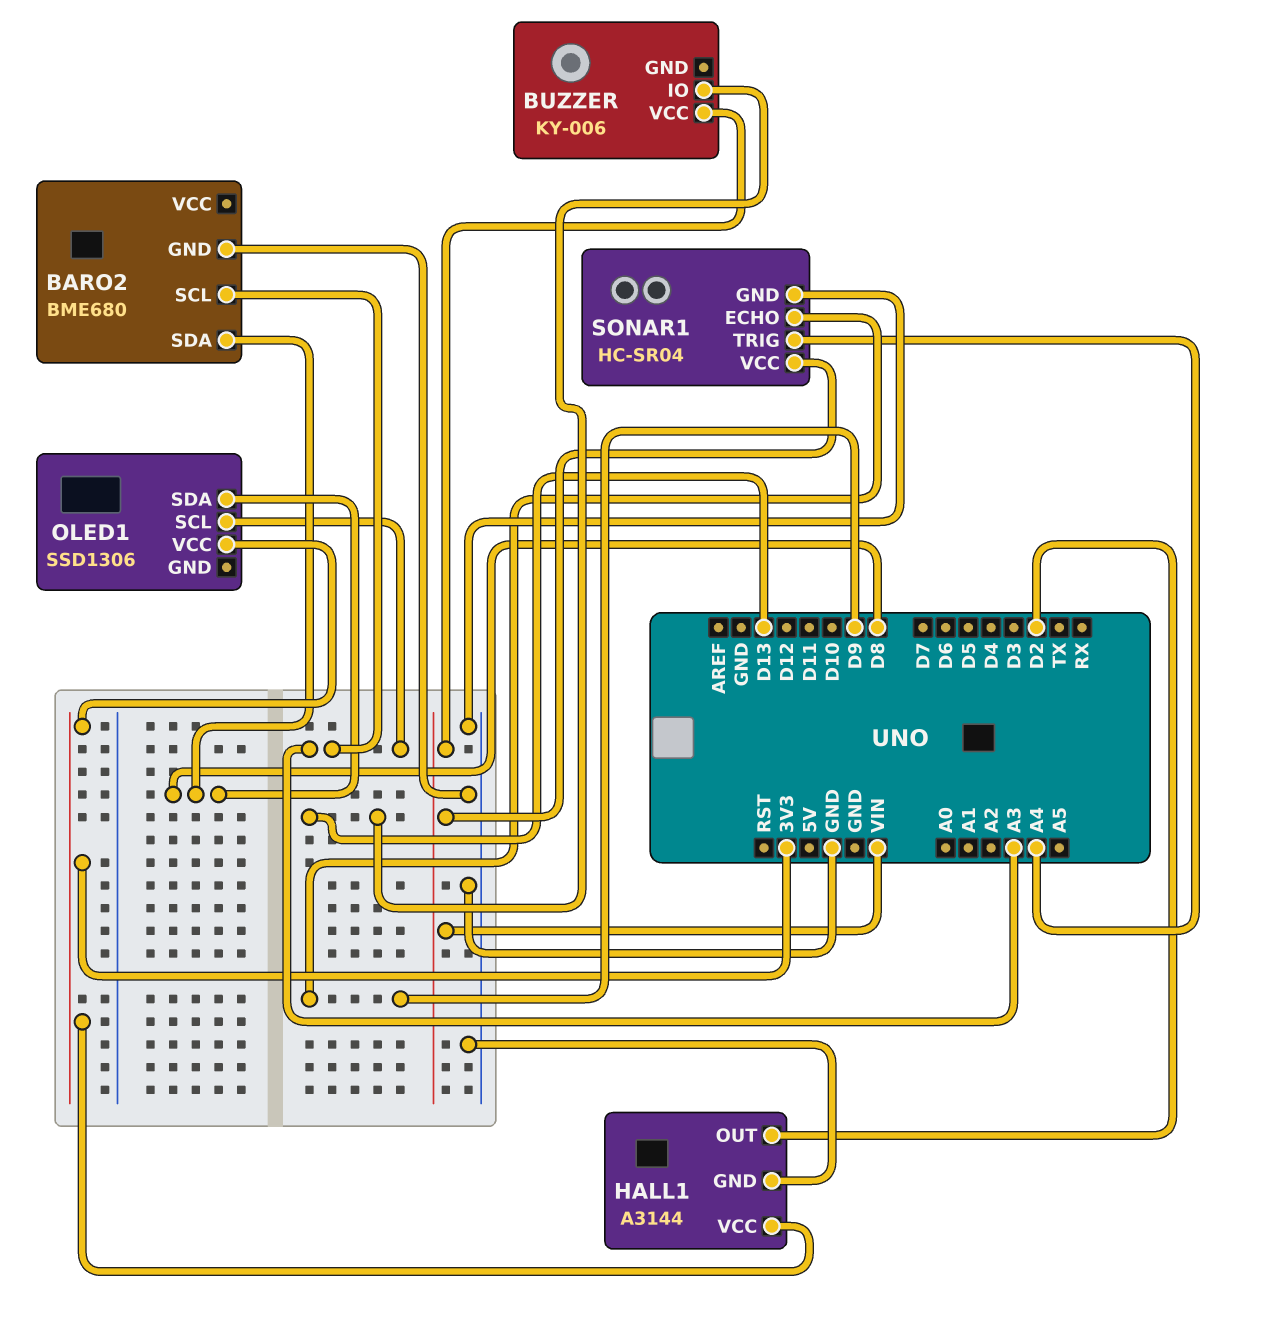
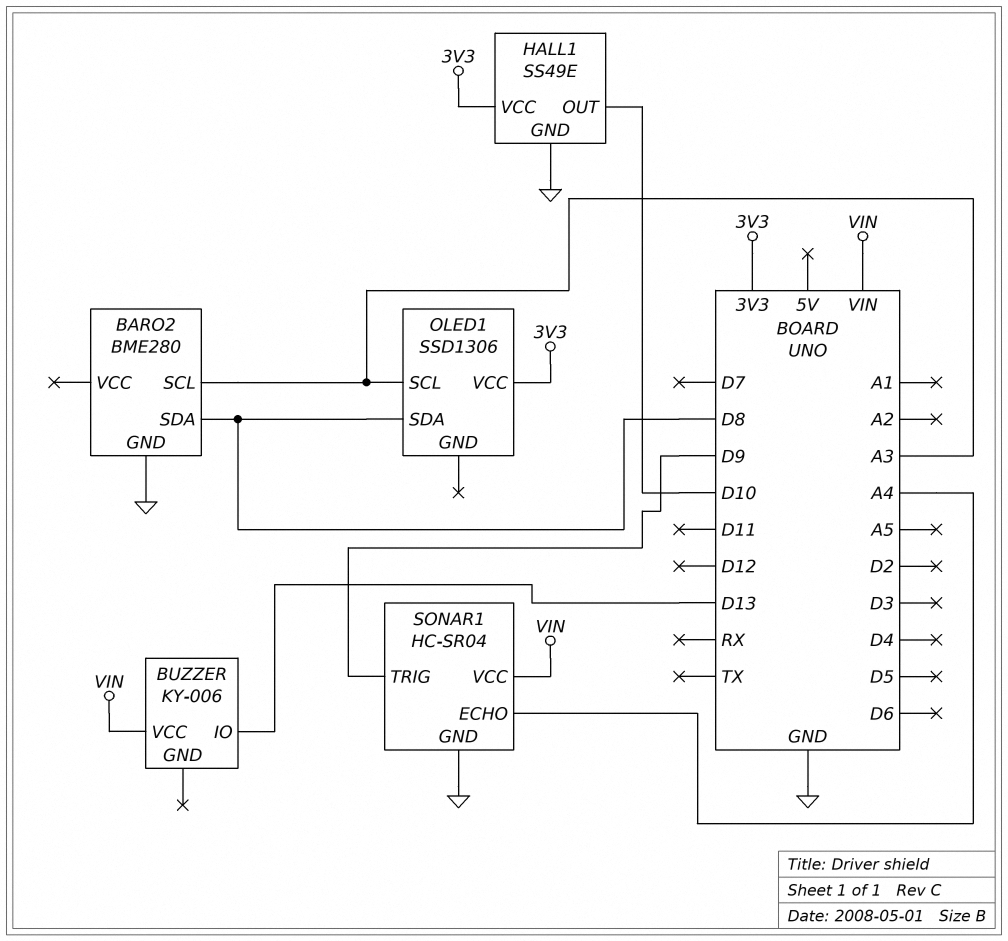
BARO2: BME680 -> BME280
HALL1: A3144 -> SS49E
HALL1 pin OUT: D2 -> D10
SONAR1 pin ECHO: D9 -> A4
SONAR1 pin TRIG: A4 -> D9

